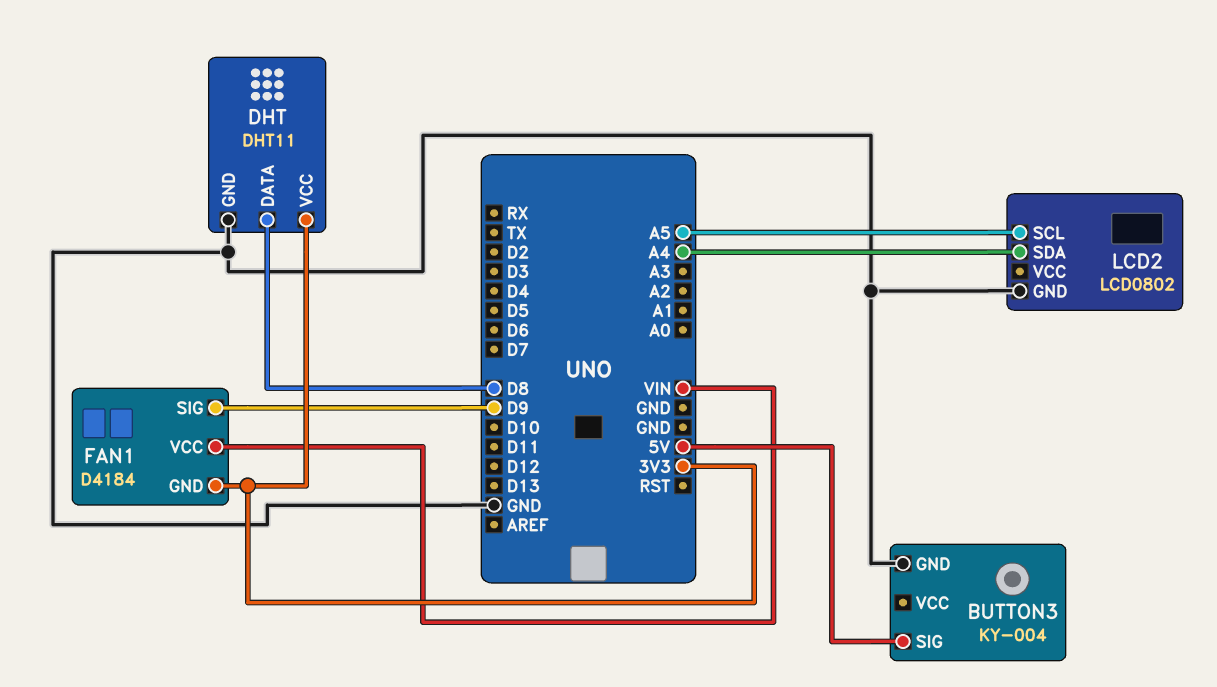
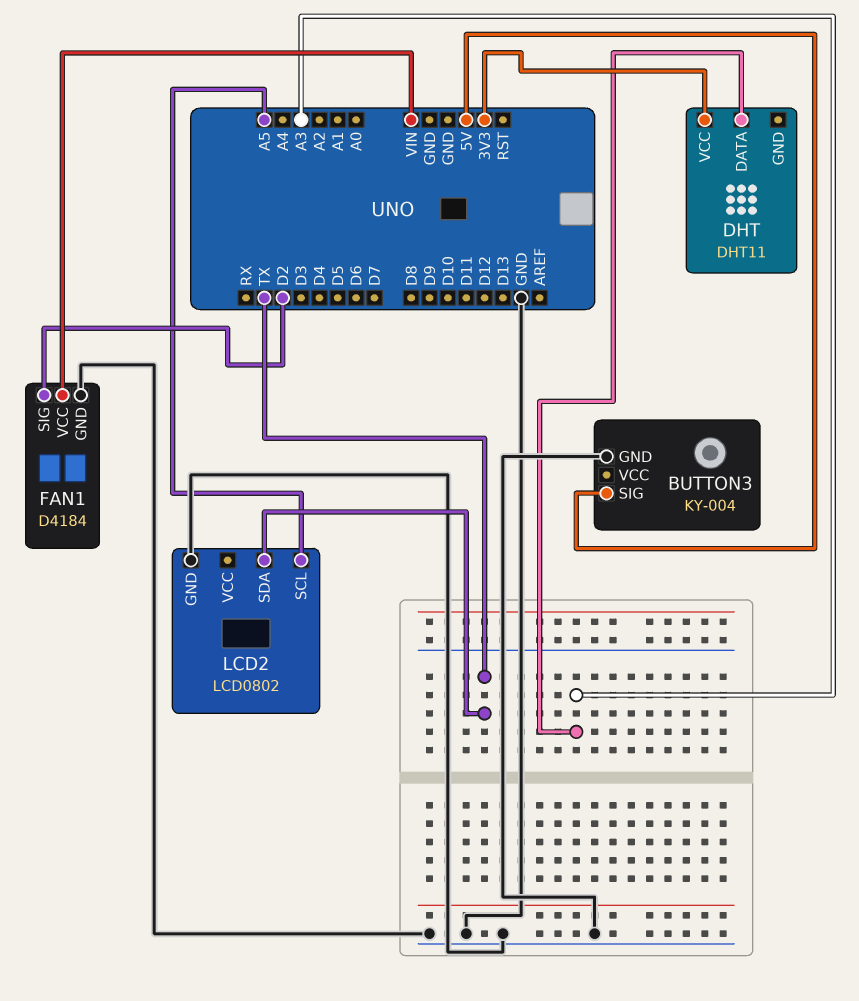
DHT pin DATA: D8 -> A3
DHT pin GND: GND -> none
FAN1 pin GND: 3V3 -> GND
FAN1 pin SIG: D9 -> D2
LCD2 pin SDA: A4 -> TX

